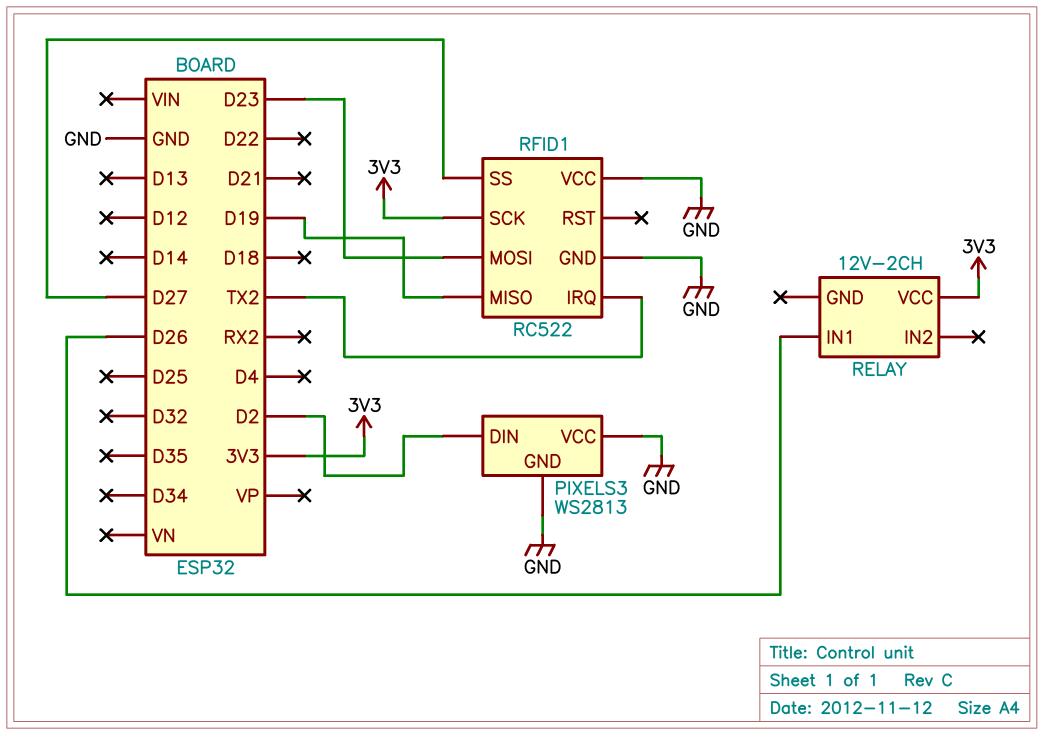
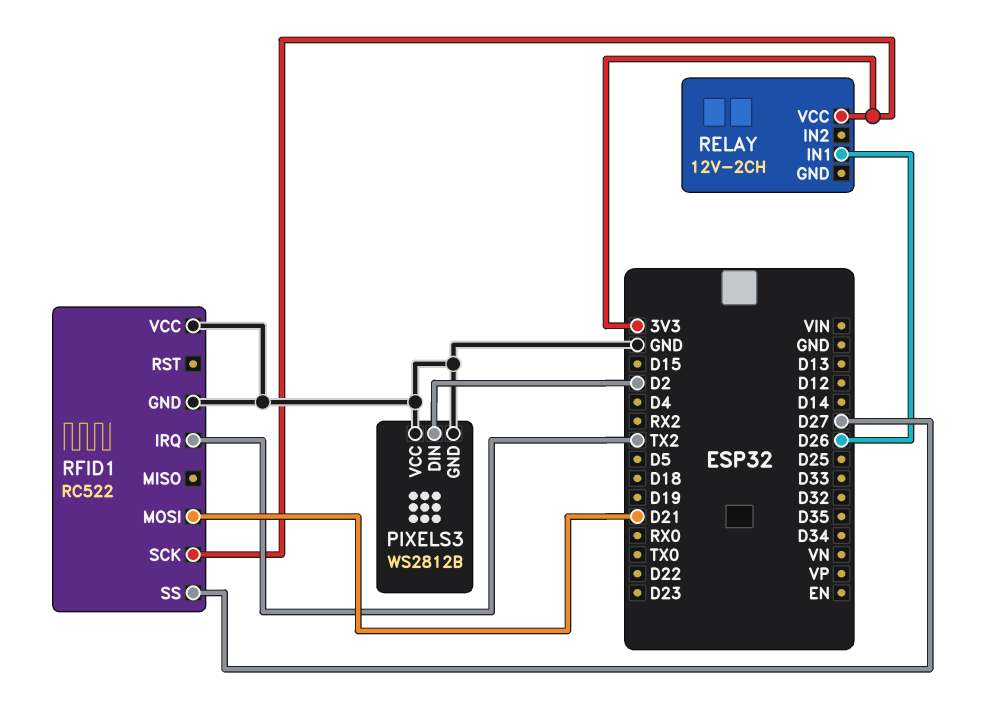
PIXELS3: WS2813 -> WS2812B
RFID1 pin MISO: D19 -> none
RFID1 pin MOSI: D23 -> D21

